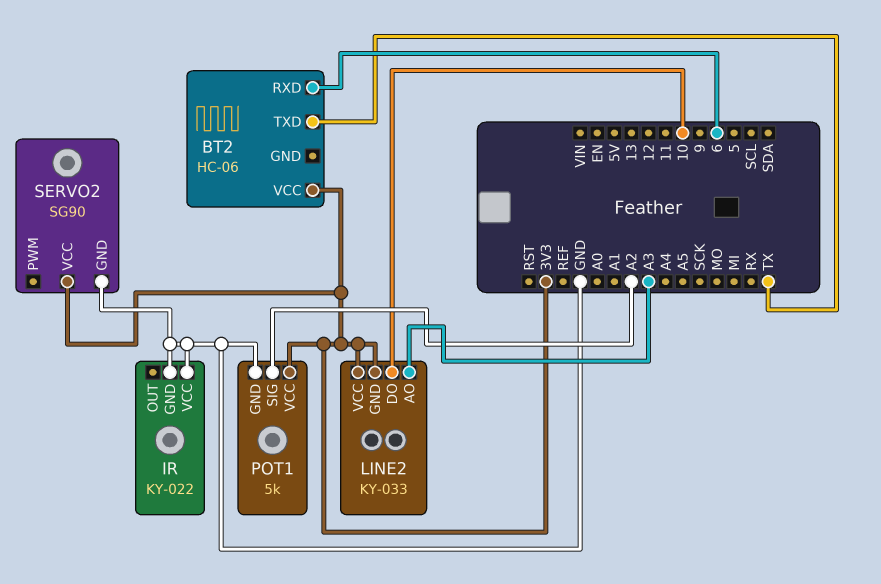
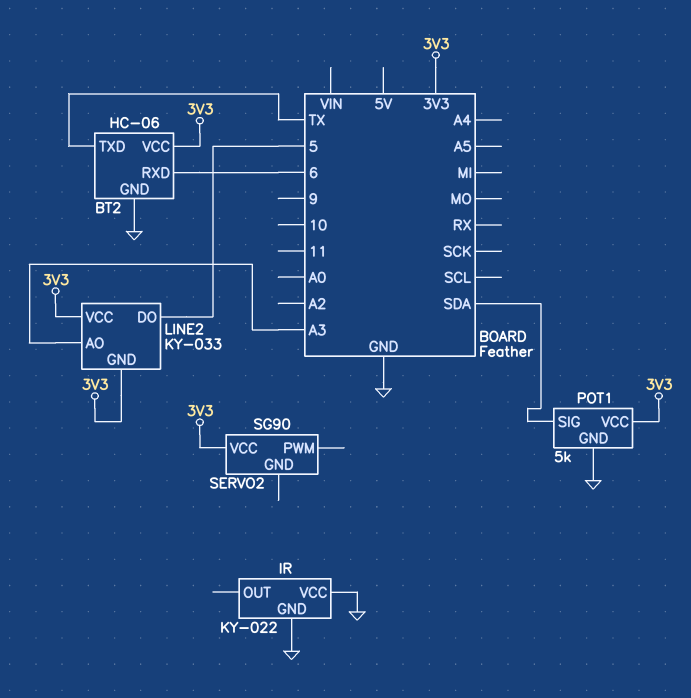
BT2 pin GND: none -> GND
LINE2 pin DO: 10 -> 5
POT1 pin SIG: A2 -> SDA
SERVO2 pin GND: GND -> none

